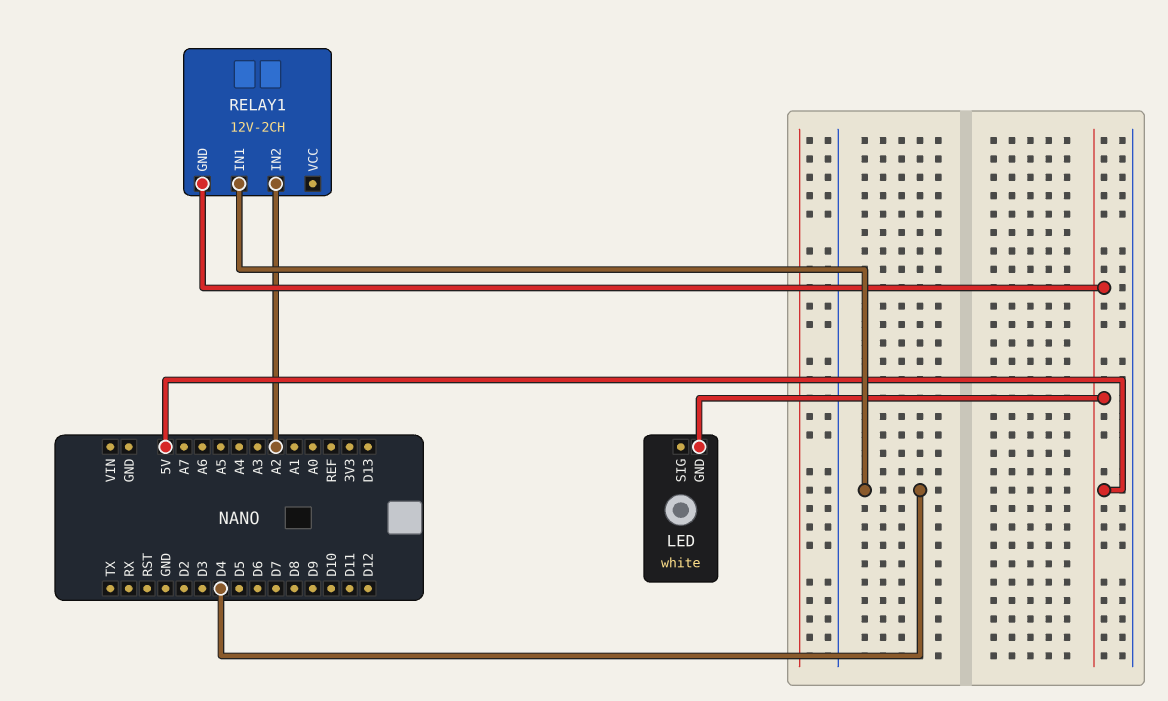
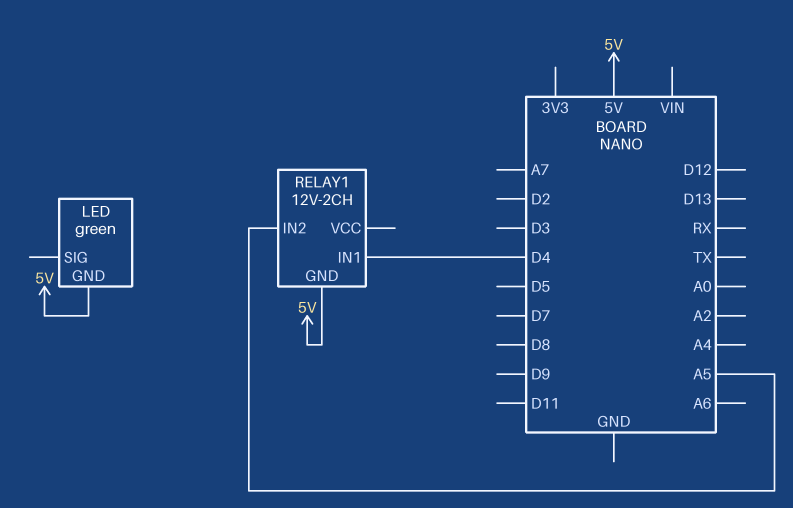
LED: white -> green
RELAY1 pin IN2: A2 -> A5

